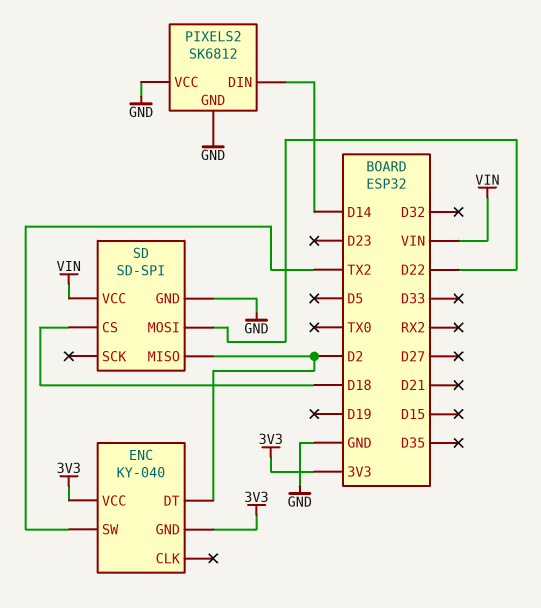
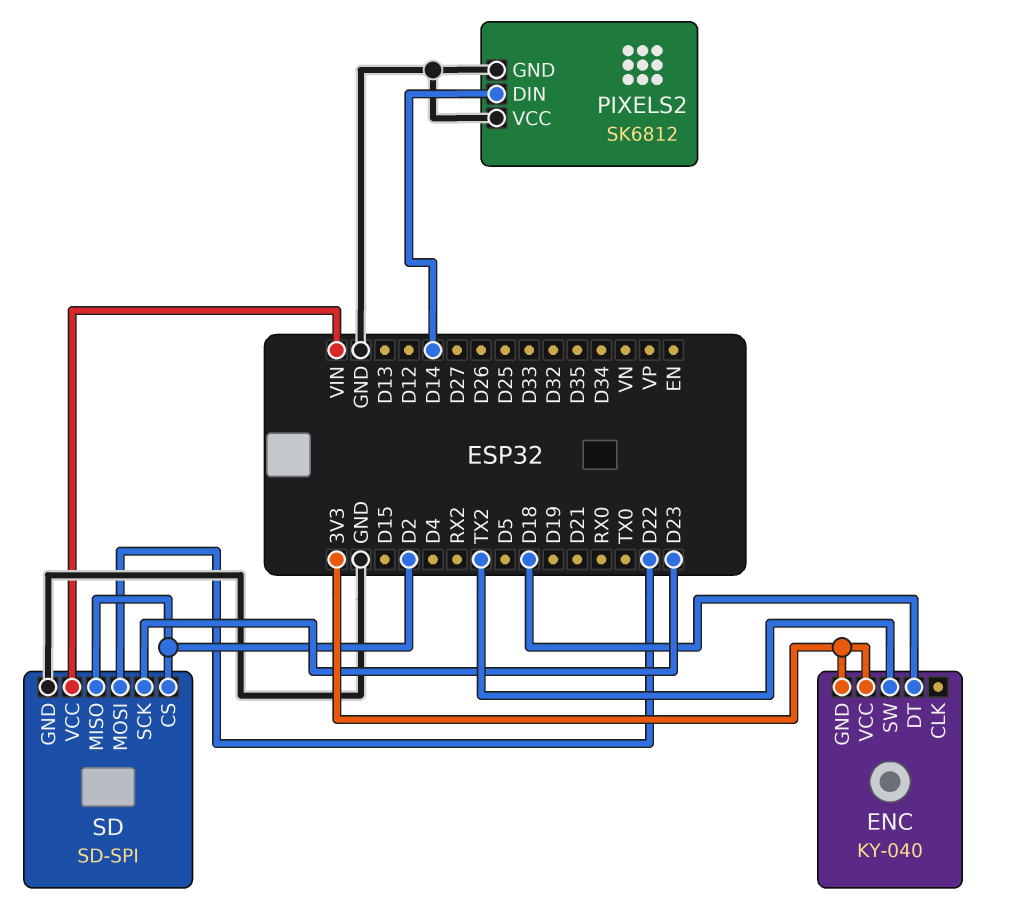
ENC pin DT: D2 -> D18
SD pin CS: D18 -> D2
SD pin SCK: none -> D23

